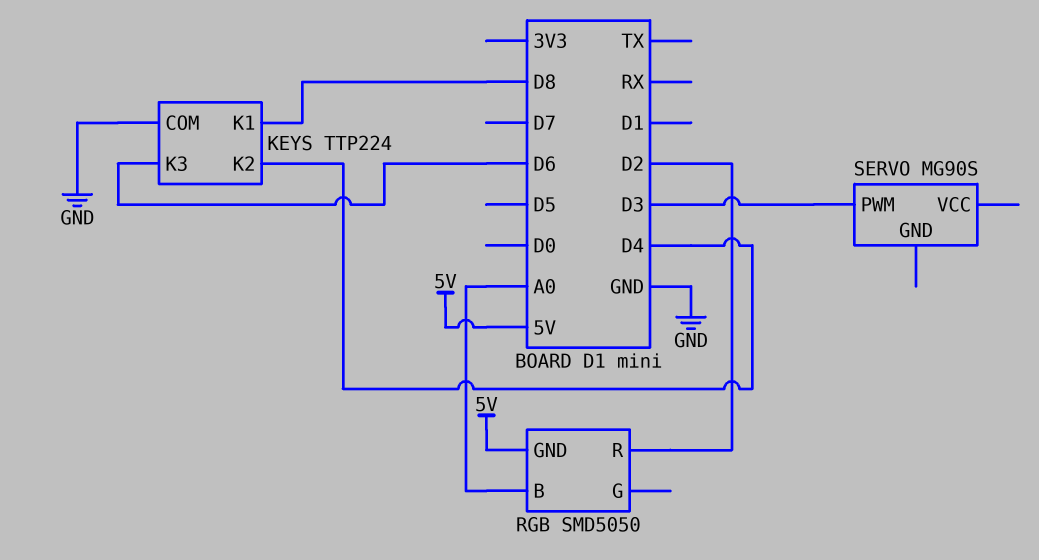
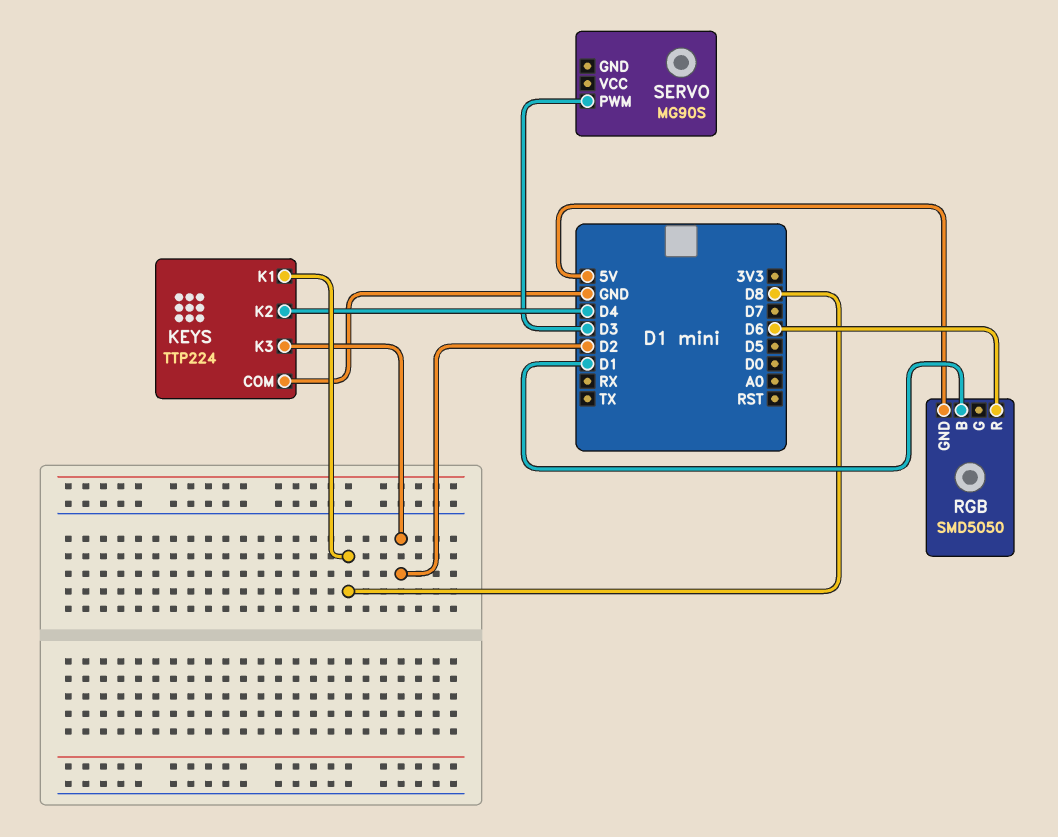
KEYS pin K3: D6 -> D2
RGB pin B: A0 -> D1
RGB pin R: D2 -> D6

